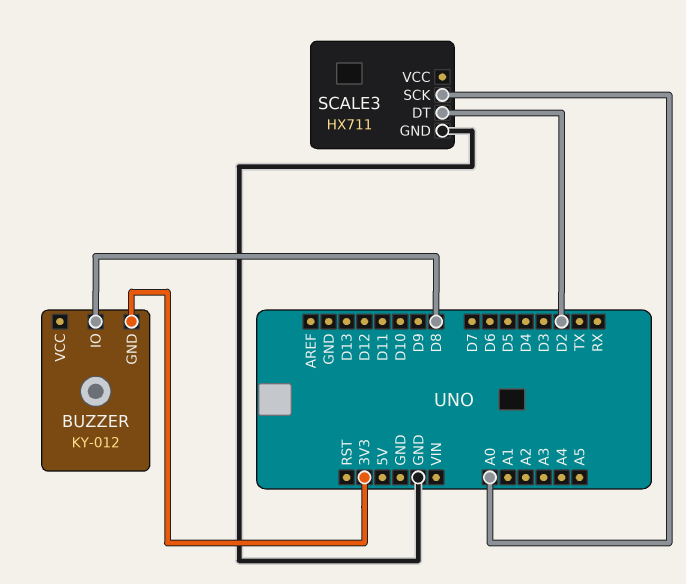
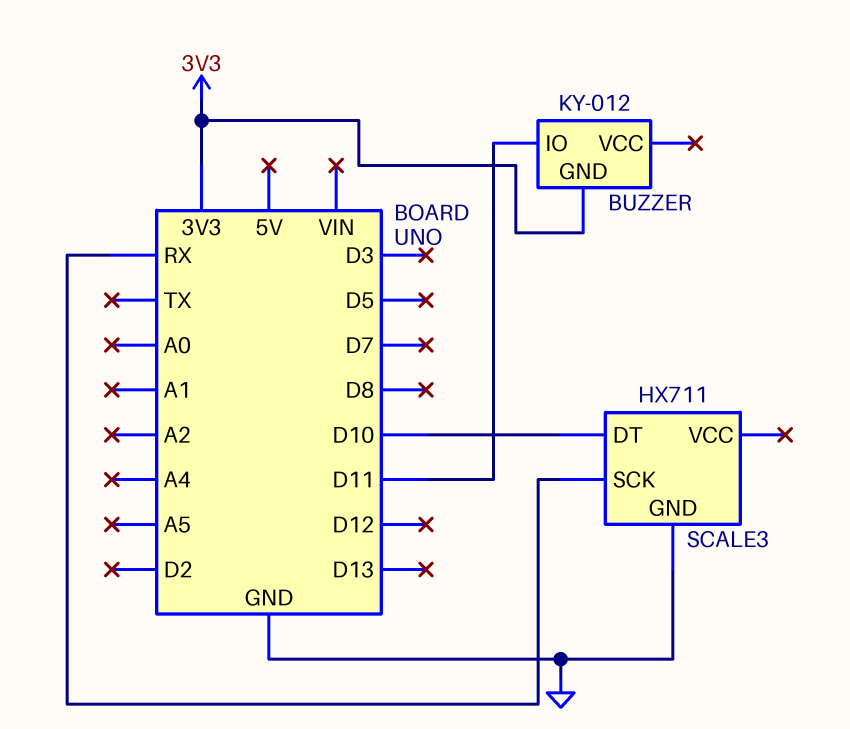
BUZZER pin IO: D8 -> D11
SCALE3 pin DT: D2 -> D10
SCALE3 pin SCK: A0 -> RX

